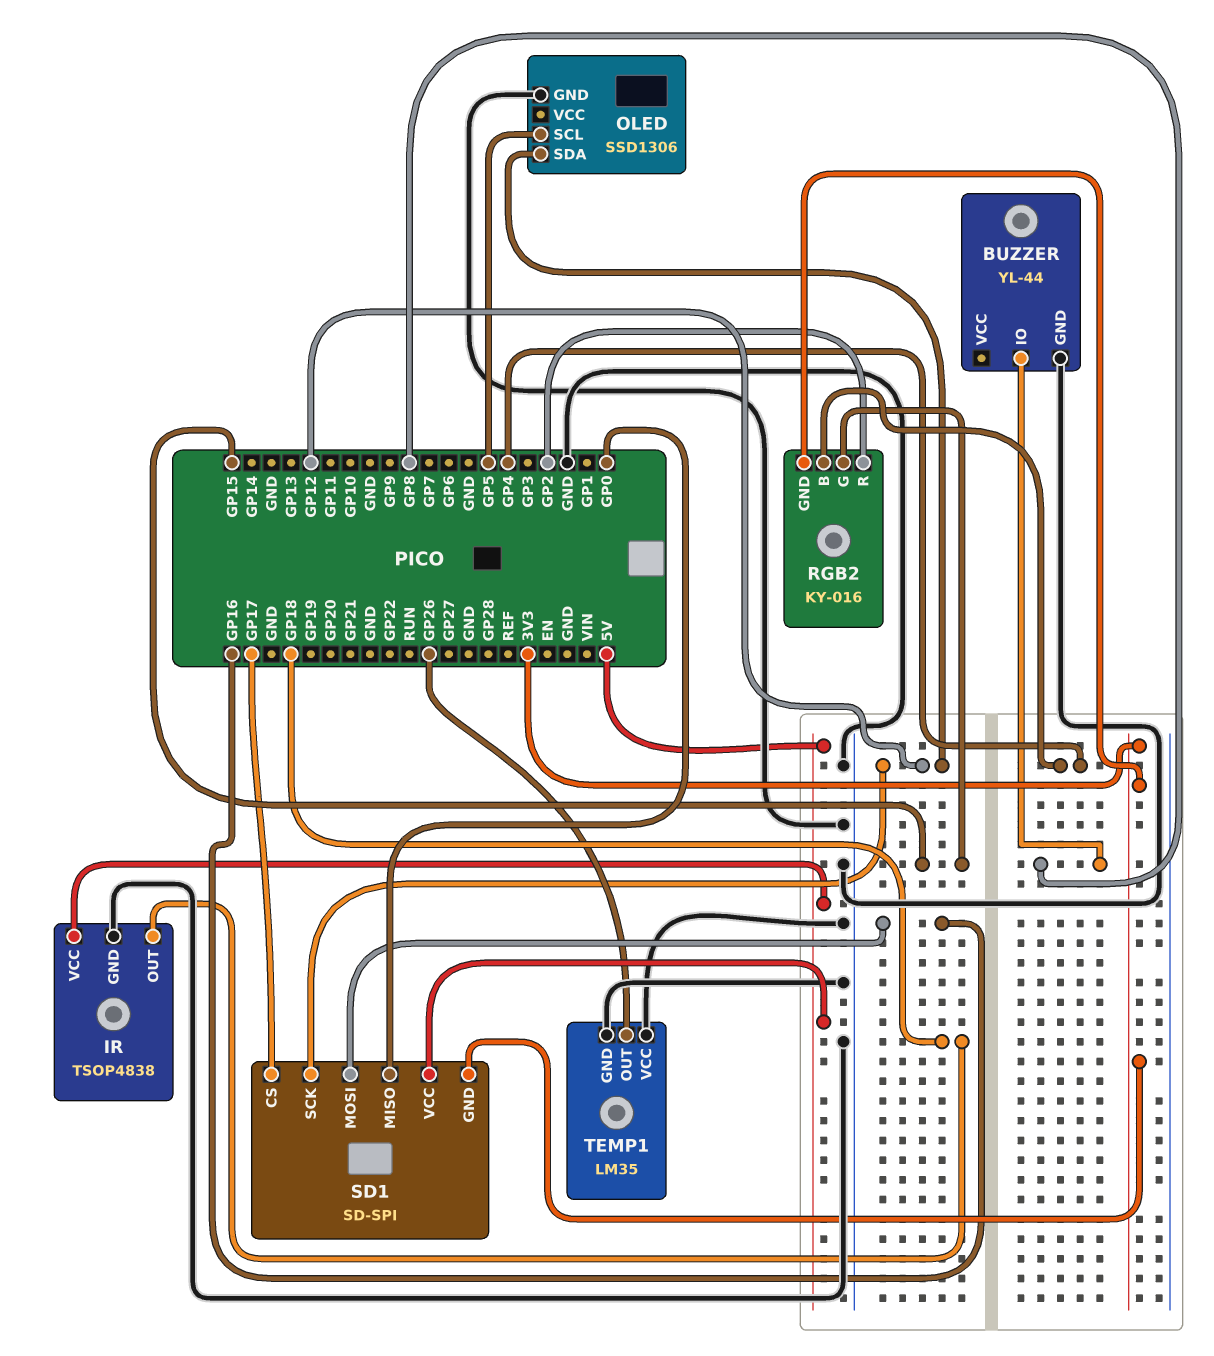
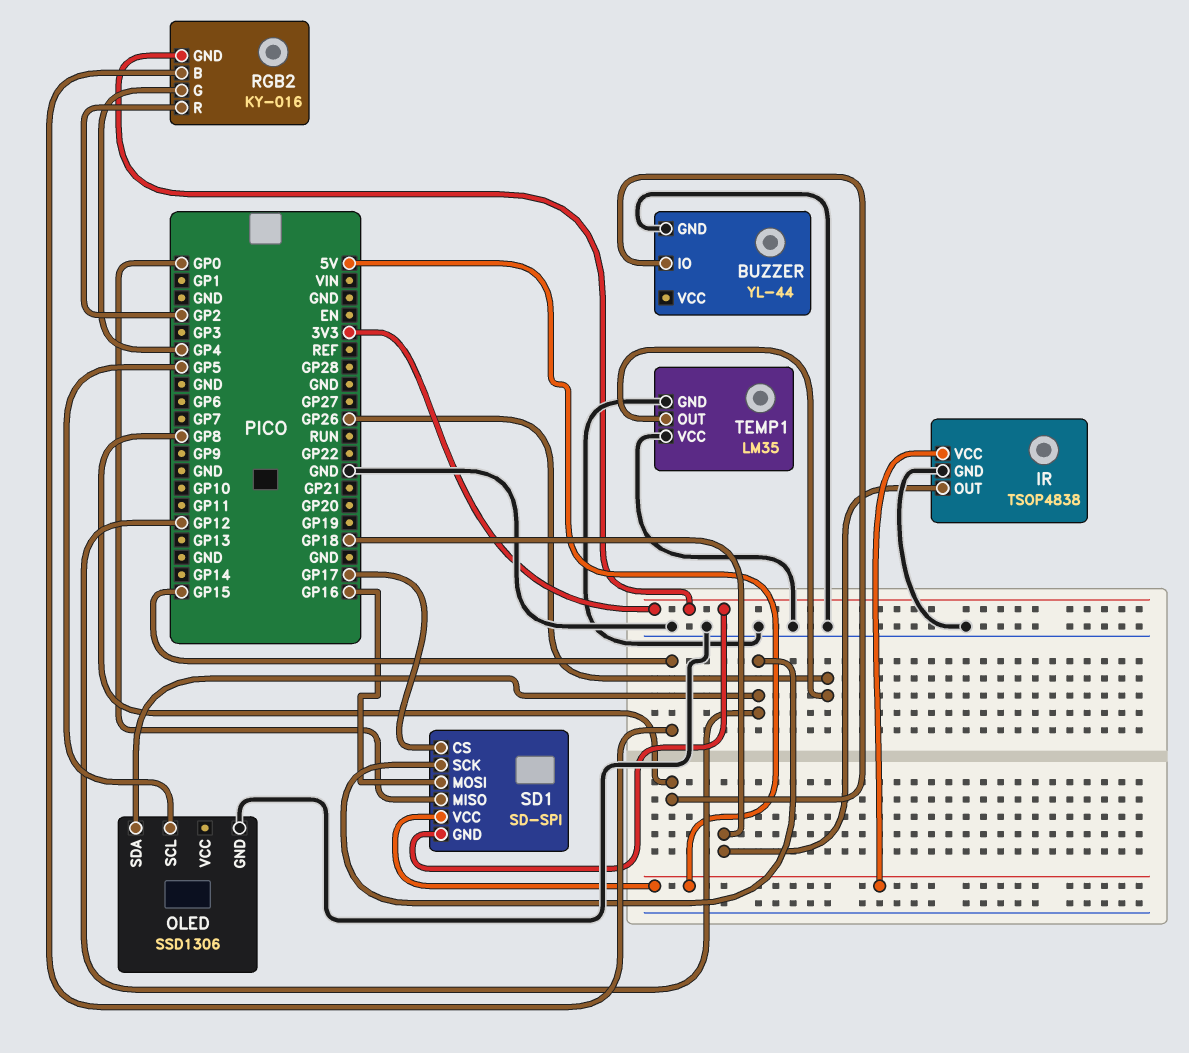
RGB2 pin B: GP4 -> GP15
RGB2 pin G: GP15 -> GP4

